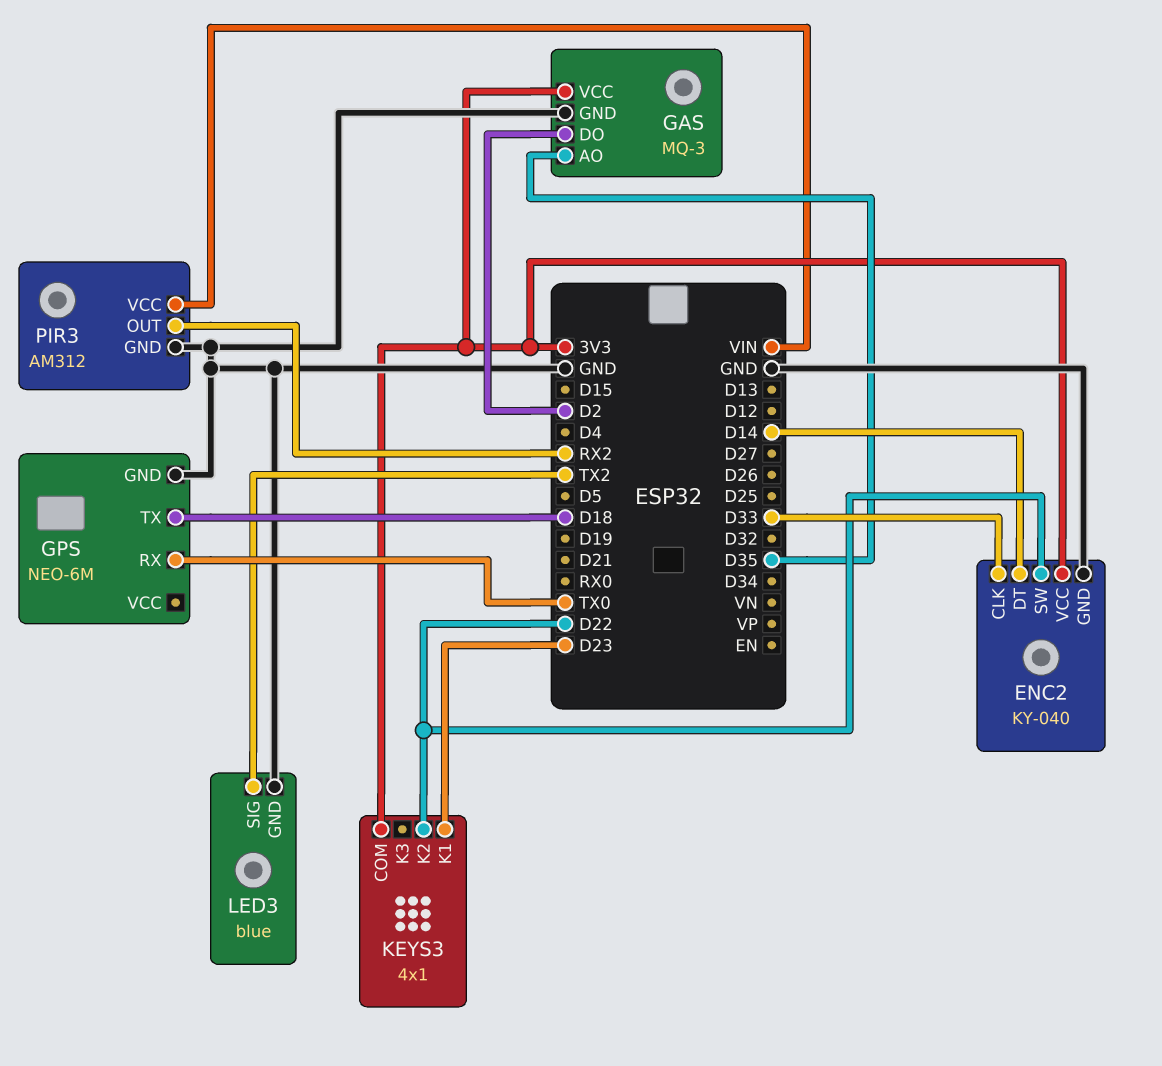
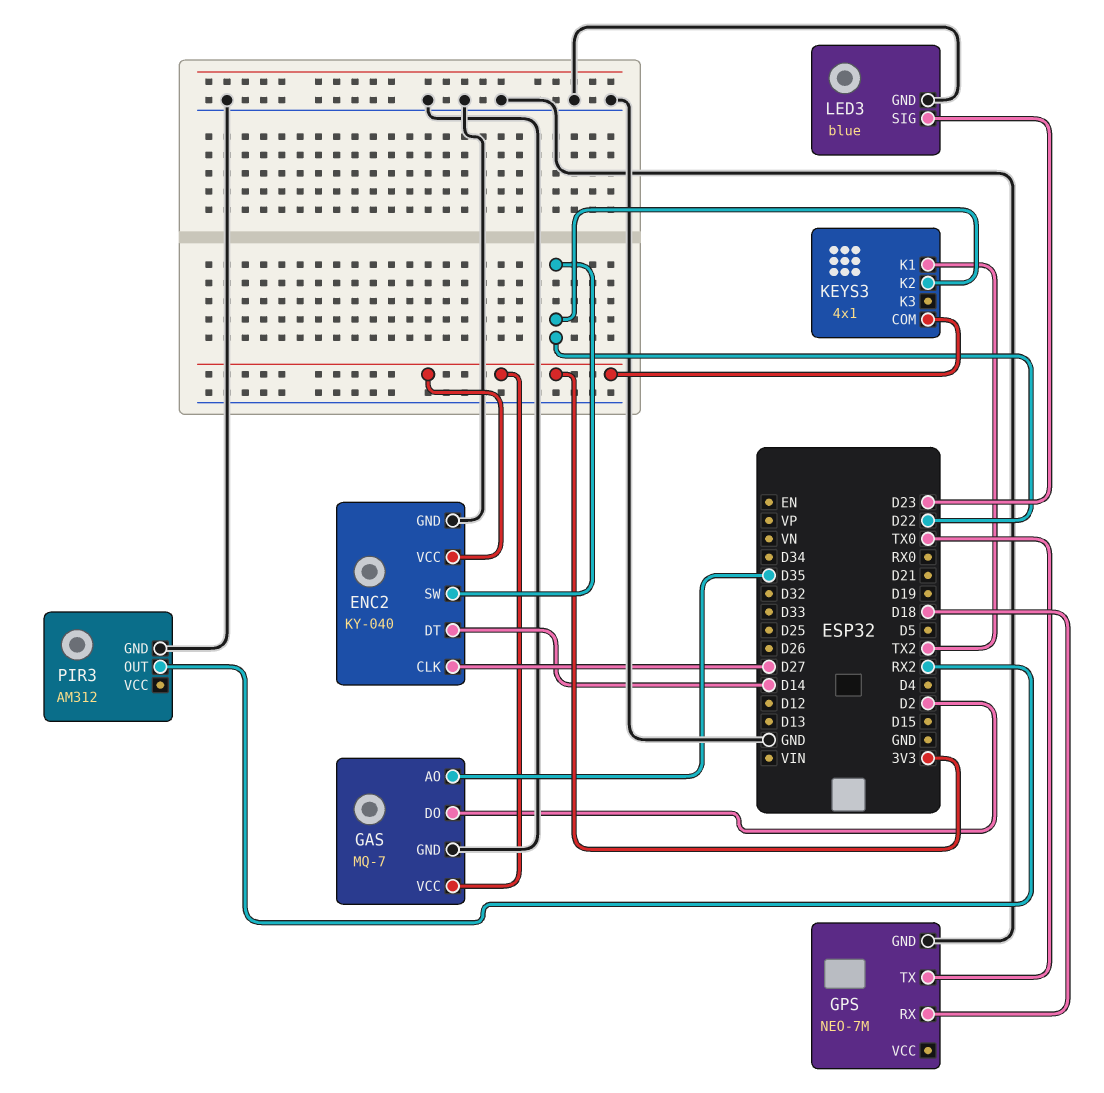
ENC2 pin CLK: D33 -> D27
GAS: MQ-3 -> MQ-7
GPS: NEO-6M -> NEO-7M
GPS pin RX: TX0 -> D18
GPS pin TX: D18 -> TX0
KEYS3 pin K1: D23 -> TX2
LED3 pin SIG: TX2 -> D23
PIR3 pin VCC: VIN -> none

